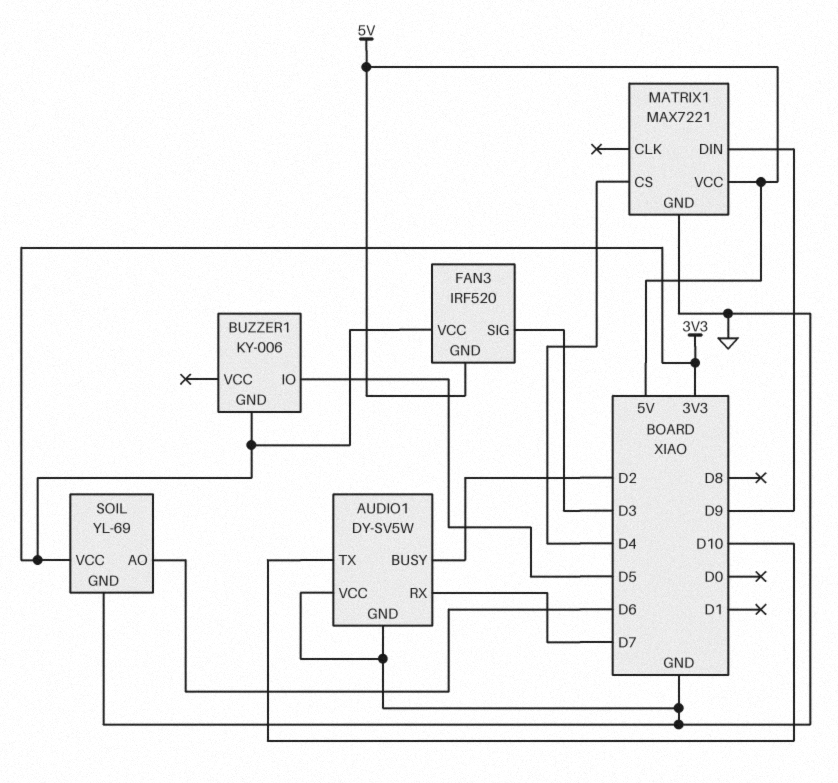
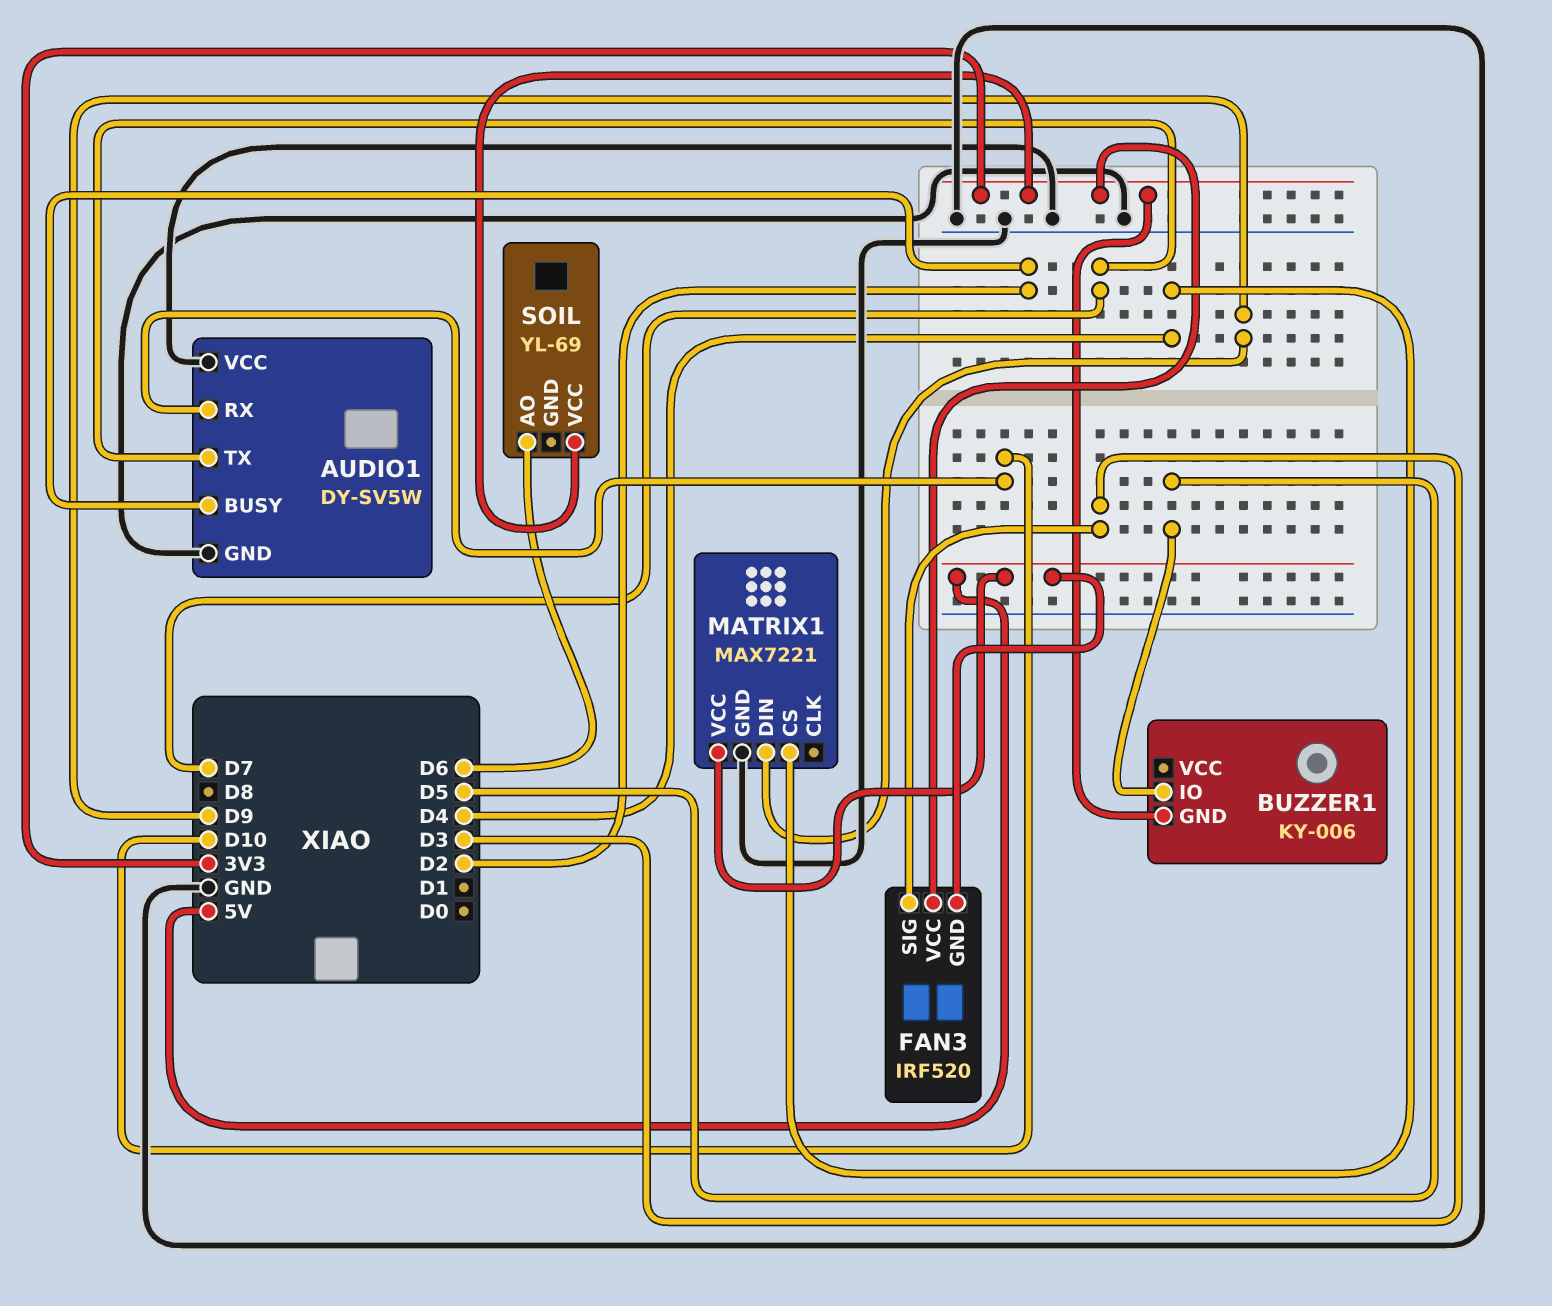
AUDIO1 pin RX: D7 -> D10
AUDIO1 pin TX: D10 -> D7
SOIL pin GND: GND -> none

